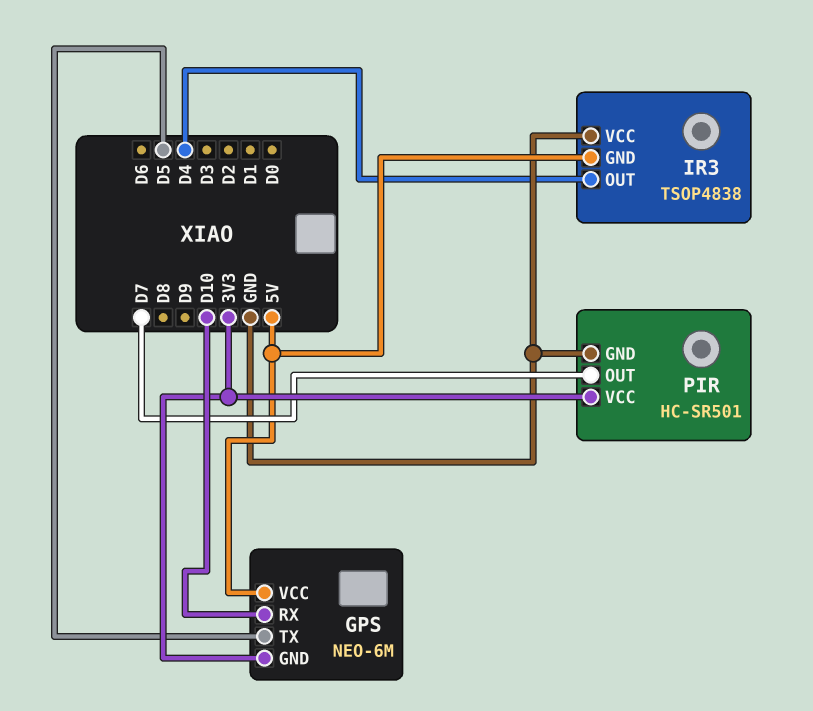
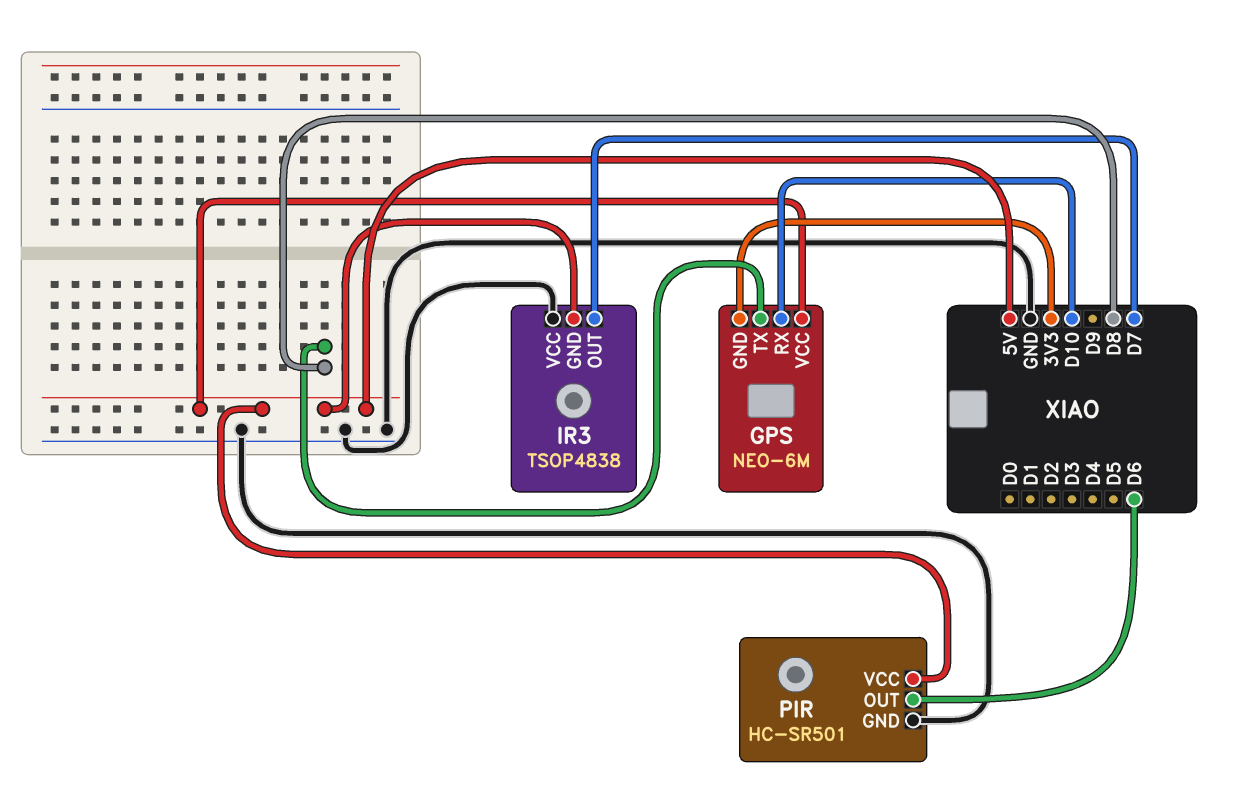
GPS pin TX: D5 -> D8
IR3 pin OUT: D4 -> D7
PIR pin OUT: D7 -> D6
PIR pin VCC: 3V3 -> 5V

